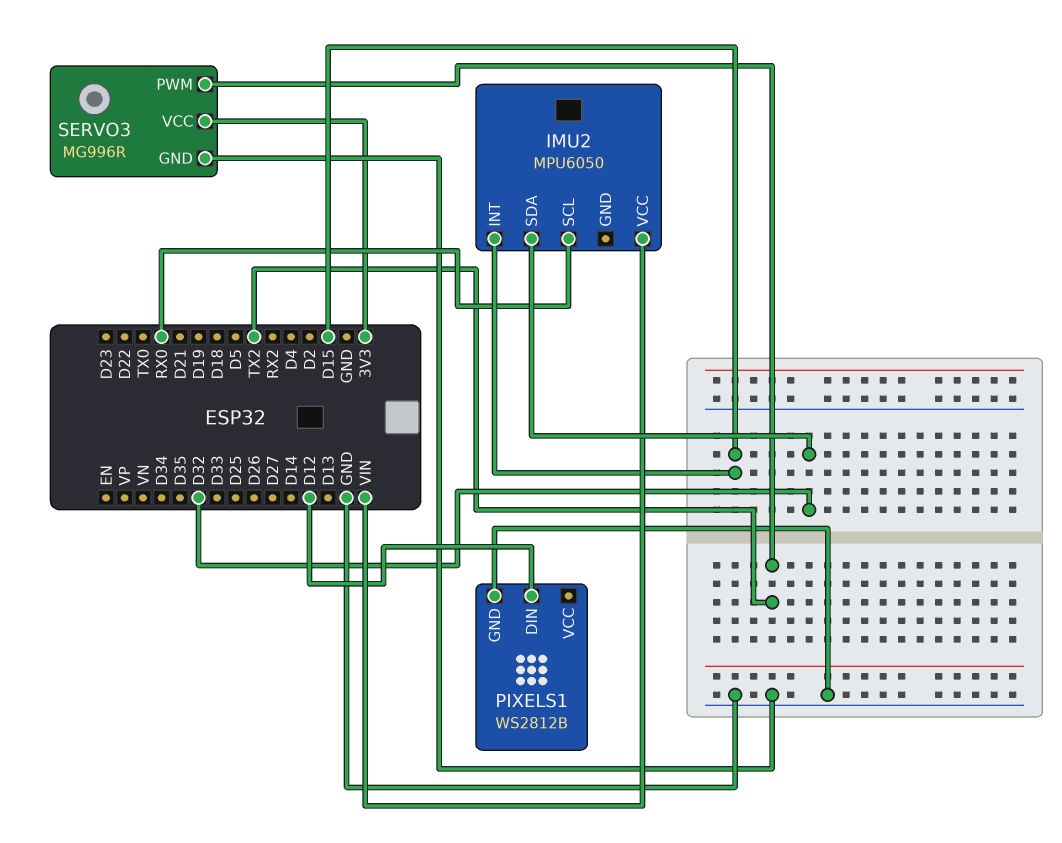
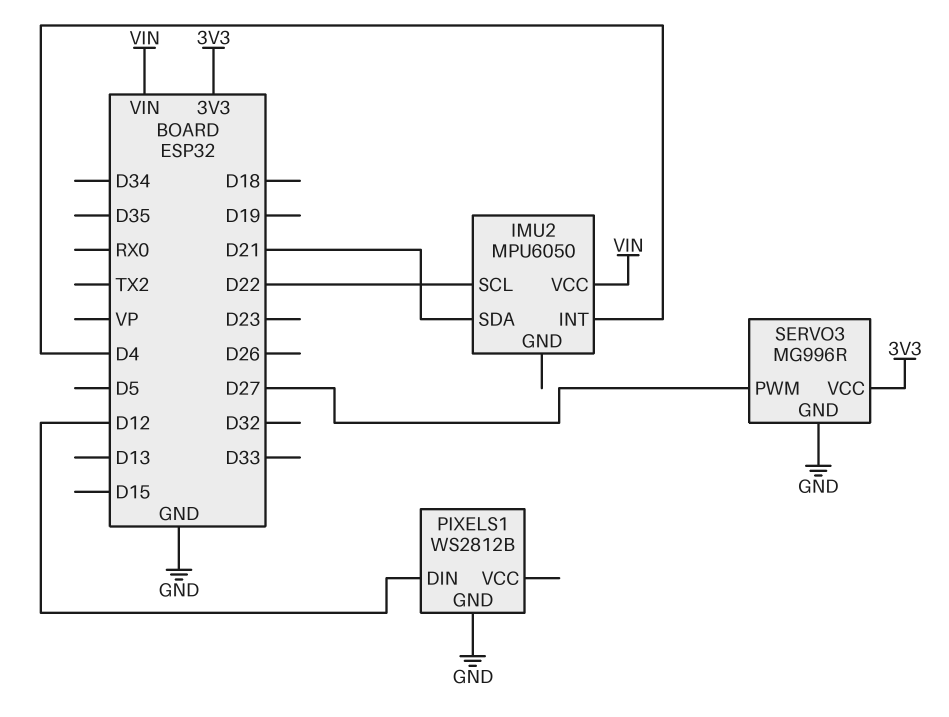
IMU2 pin INT: D15 -> D4
IMU2 pin SCL: RX0 -> D22
IMU2 pin SDA: D32 -> D21
SERVO3 pin PWM: TX2 -> D27

